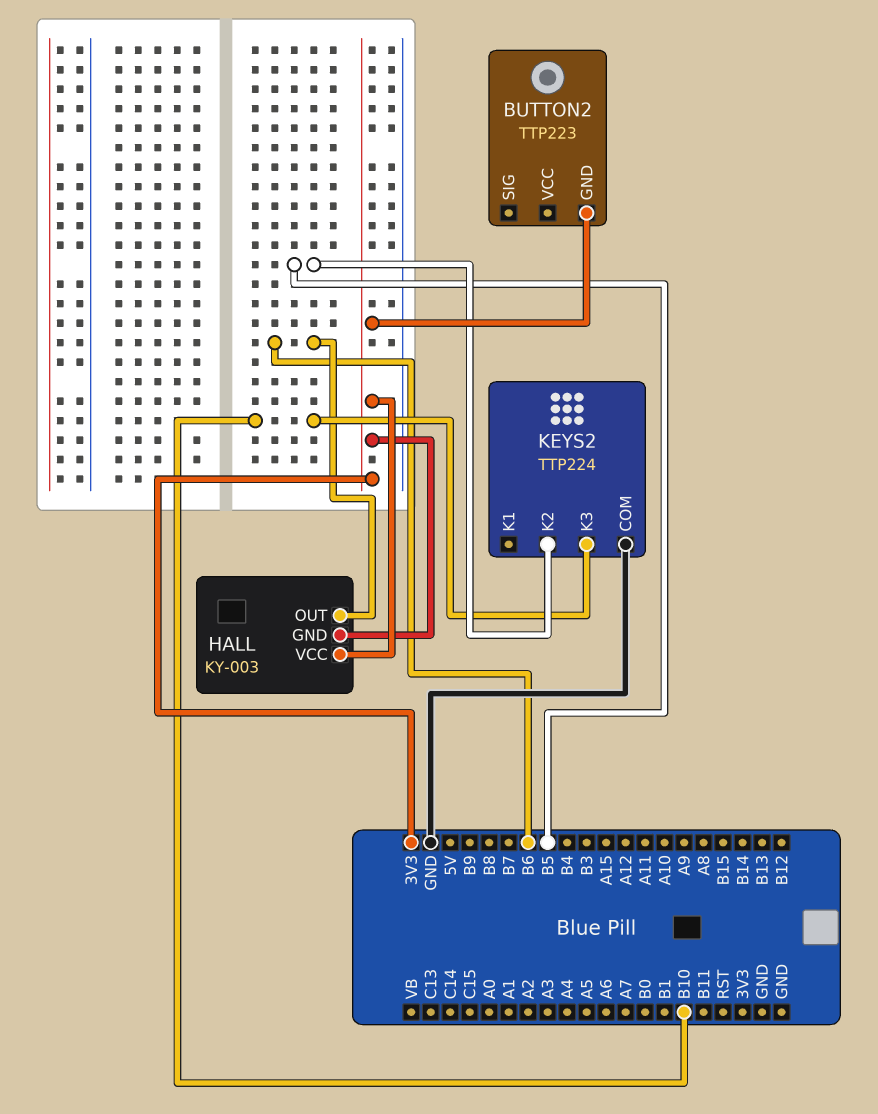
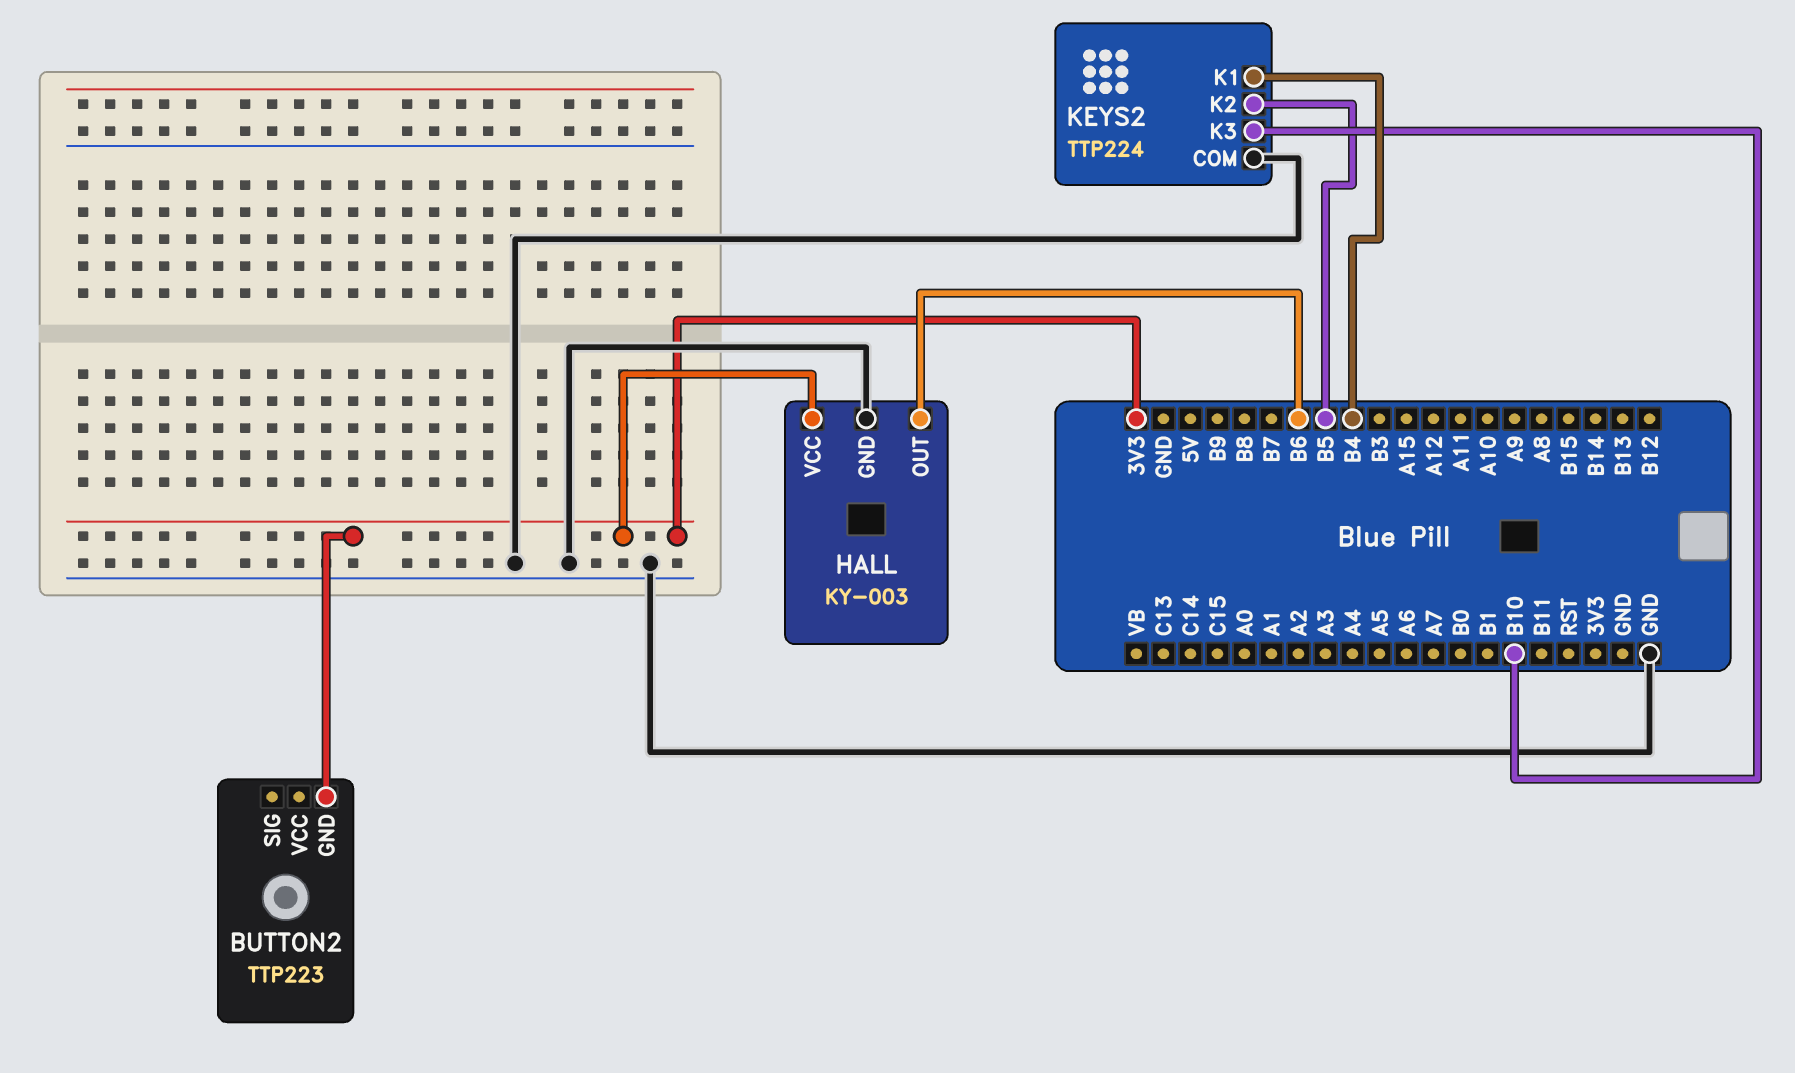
HALL pin GND: 3V3 -> GND
KEYS2 pin K1: none -> B4

